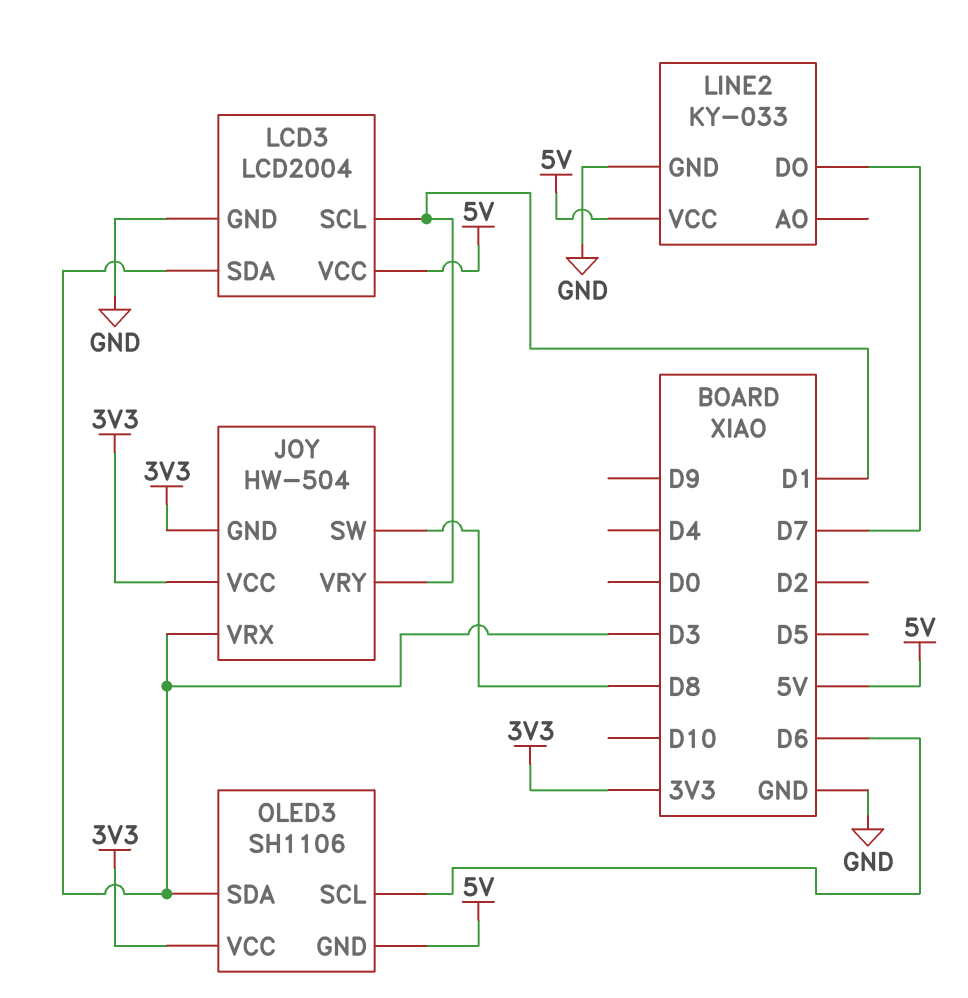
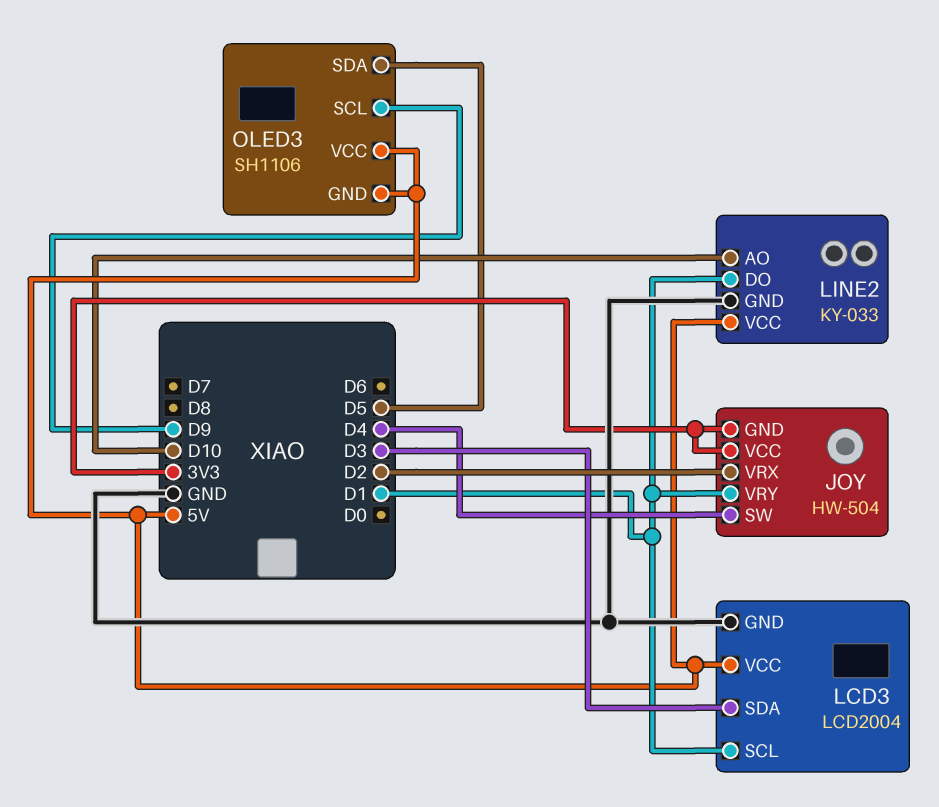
JOY pin SW: D8 -> D4
JOY pin VRX: D3 -> D2
LINE2 pin AO: none -> D10
LINE2 pin DO: D7 -> D1
OLED3 pin SCL: D6 -> D9
OLED3 pin SDA: D3 -> D5
OLED3 pin VCC: 3V3 -> 5V

